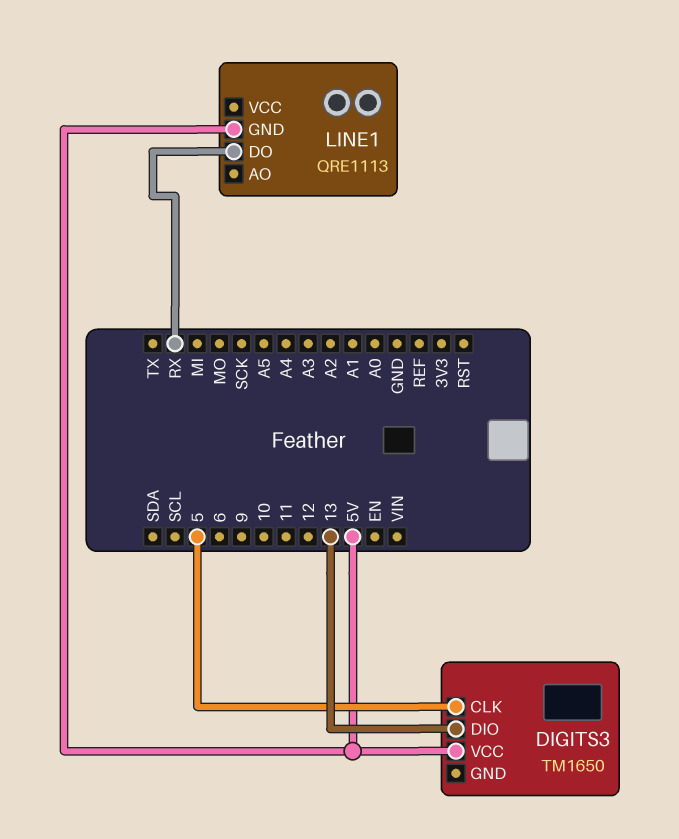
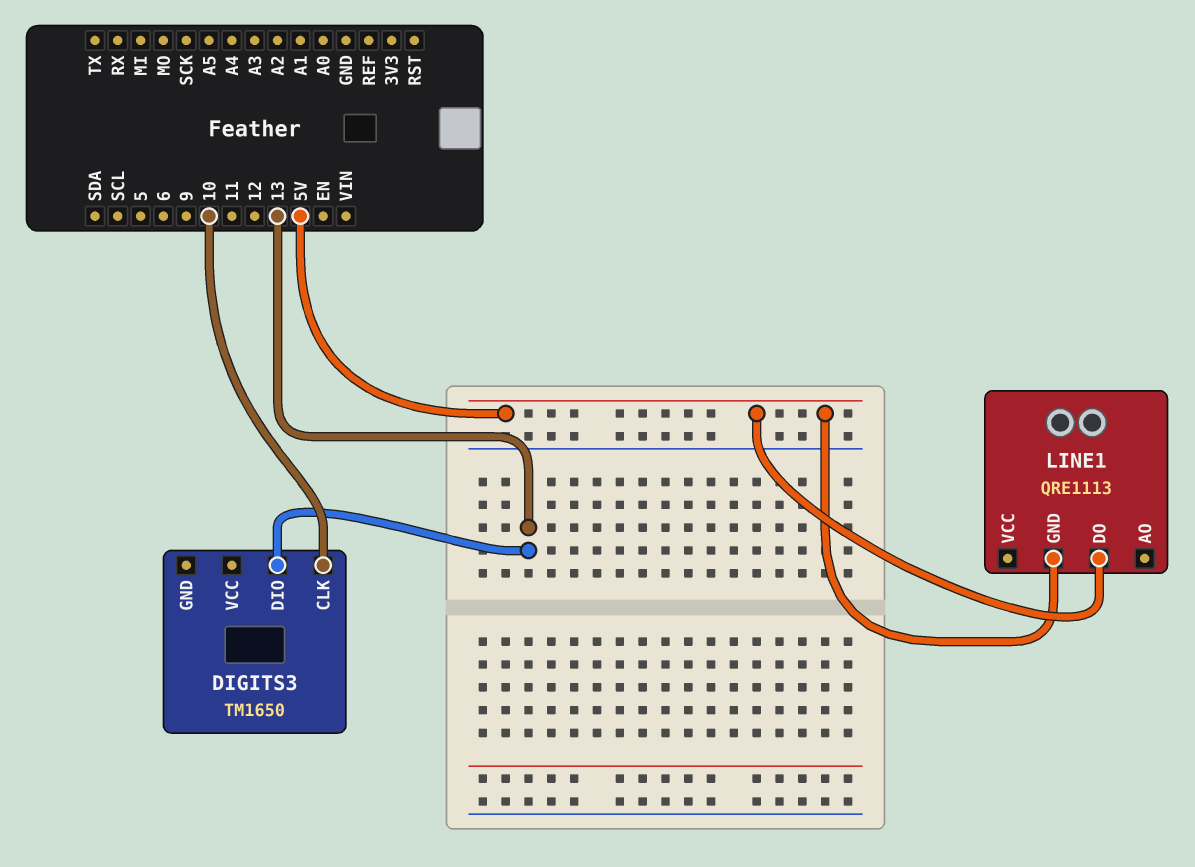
DIGITS3 pin CLK: 5 -> 10
DIGITS3 pin VCC: 5V -> none
LINE1 pin DO: RX -> 5V

